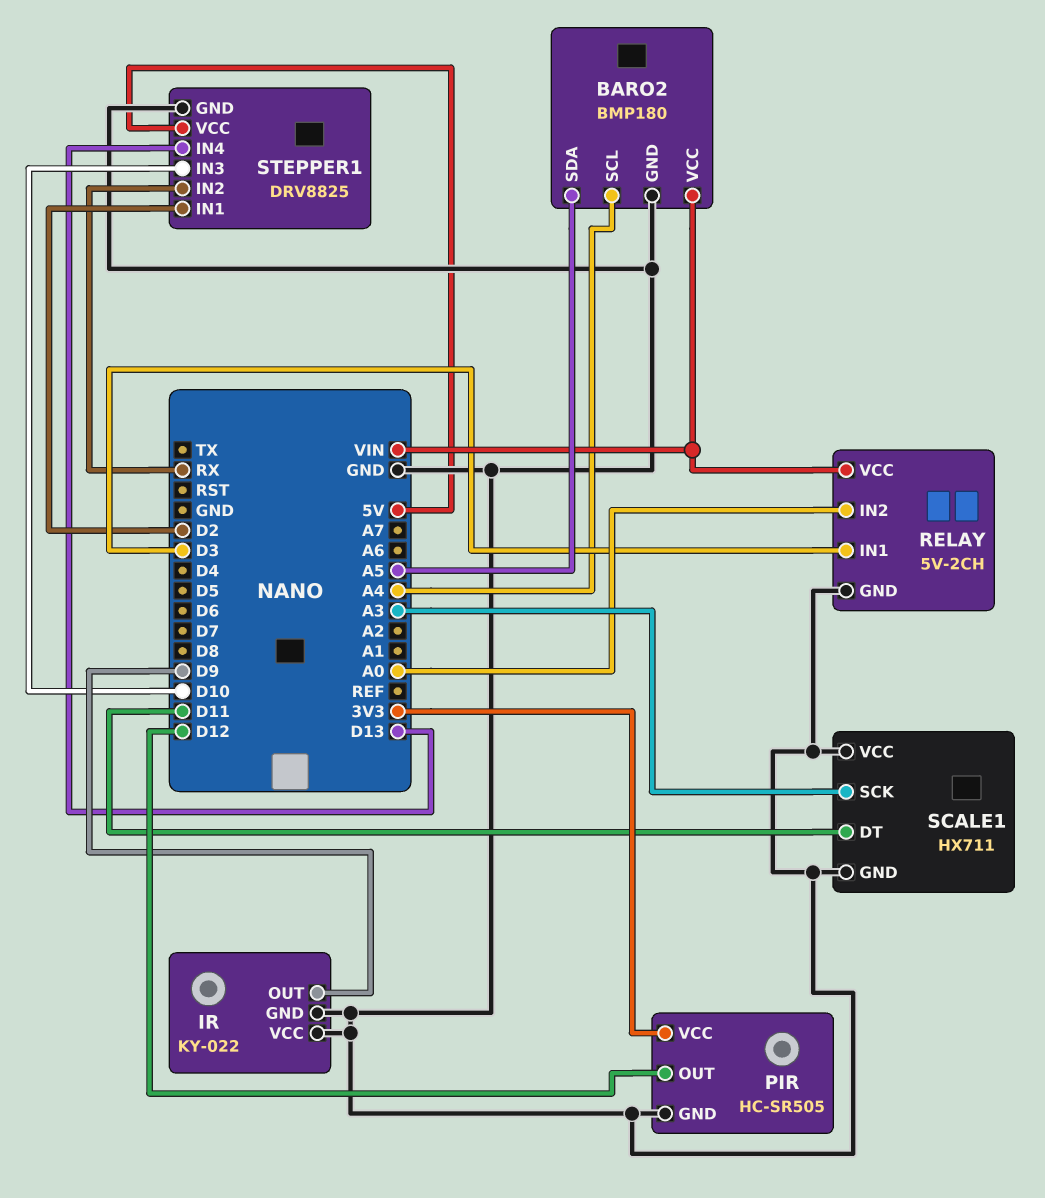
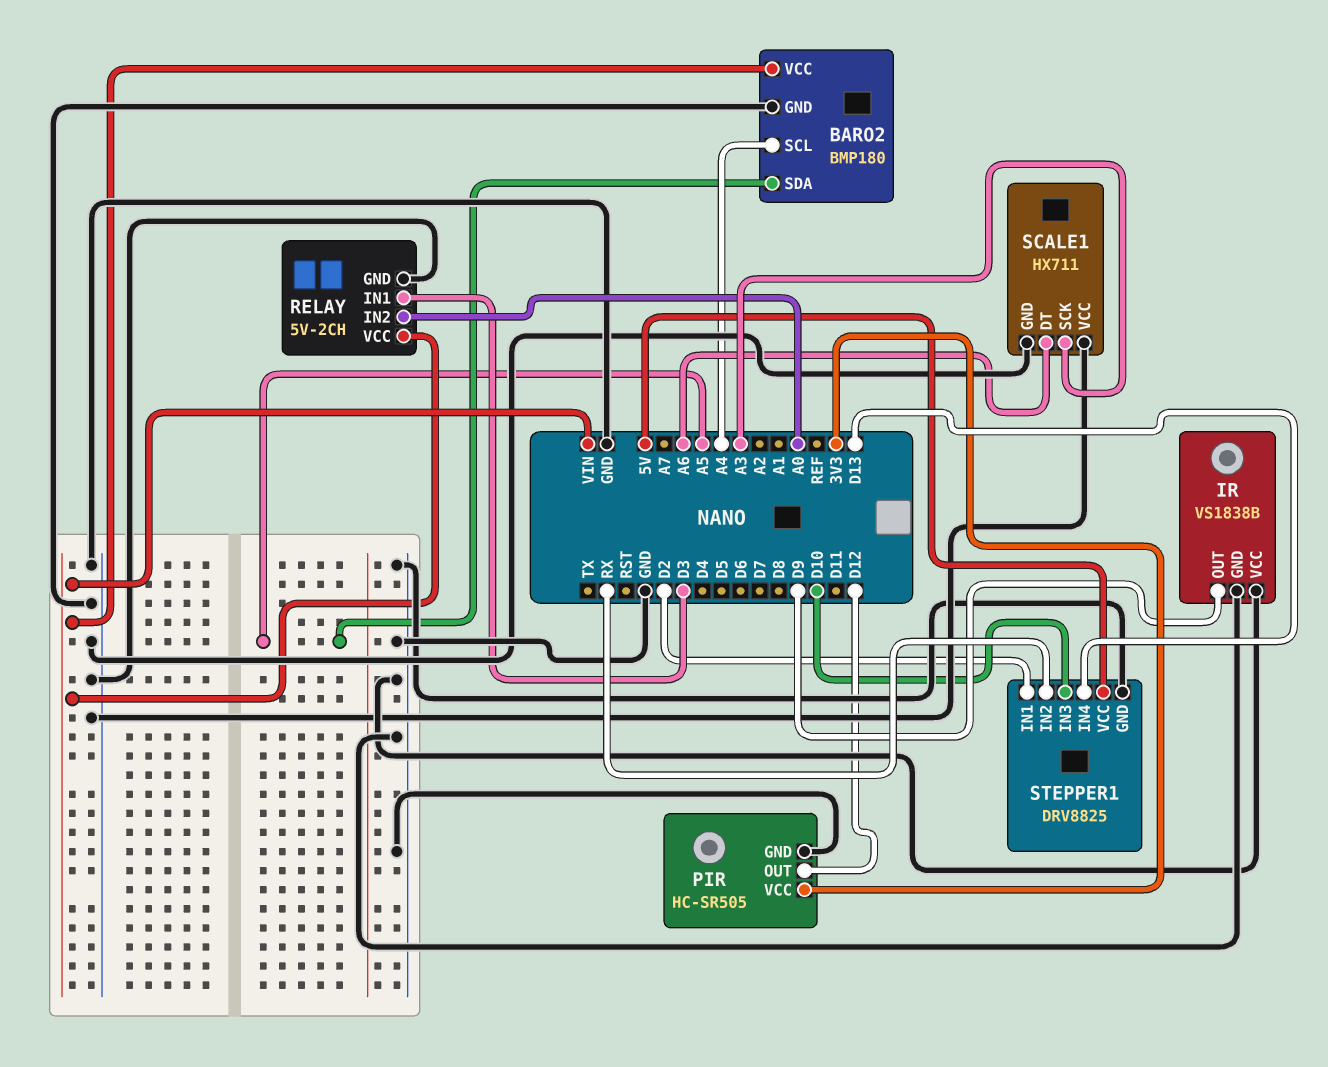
IR: KY-022 -> VS1838B
SCALE1 pin DT: D11 -> A6

